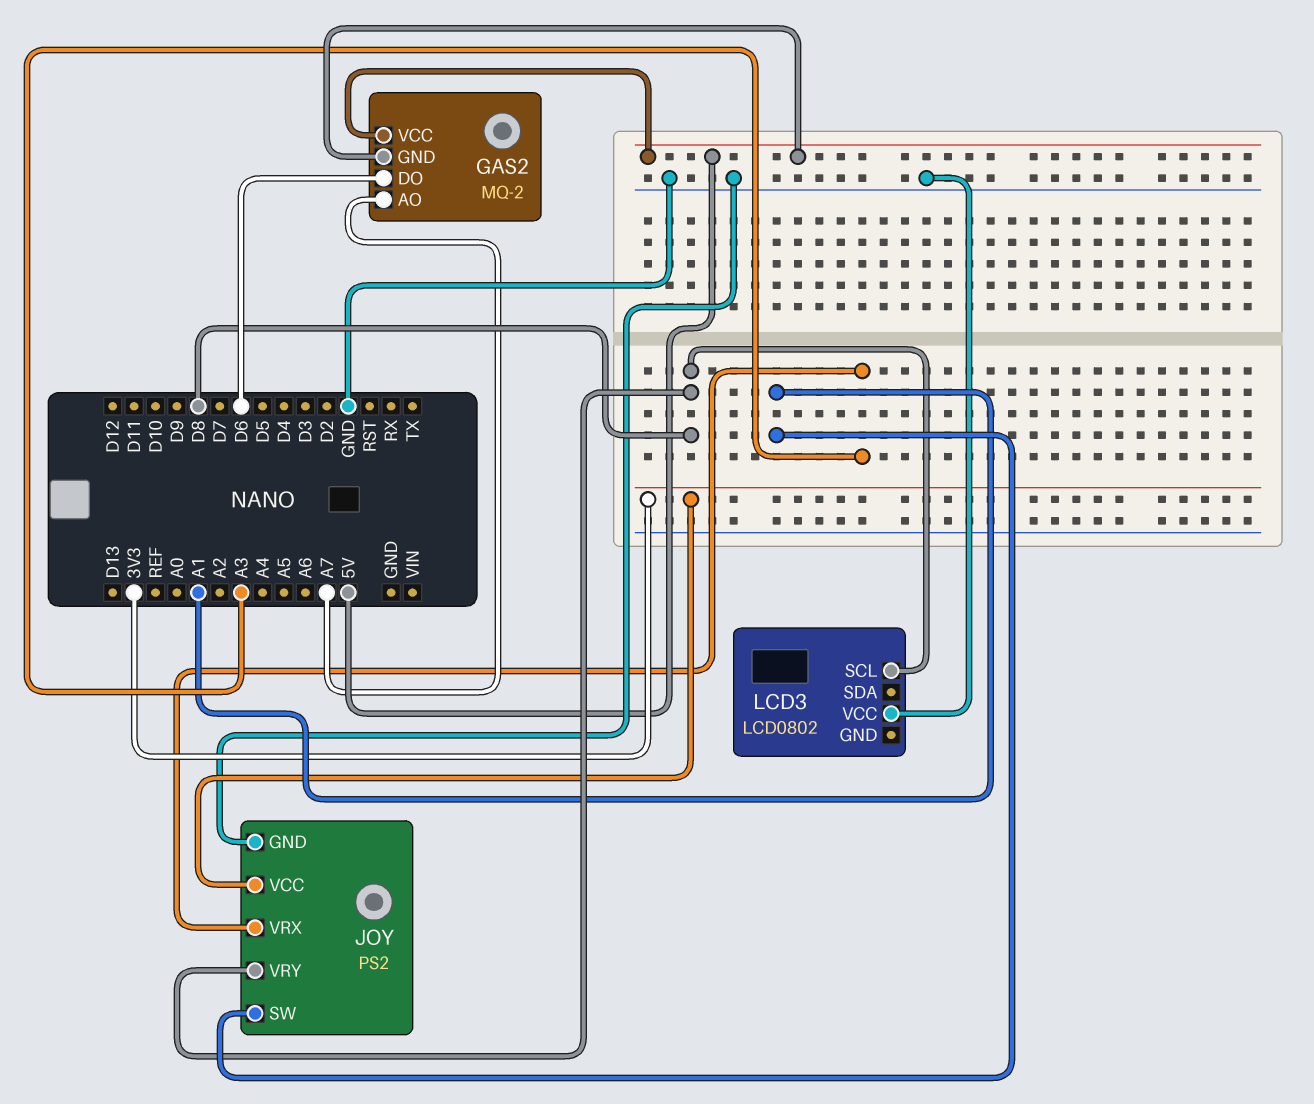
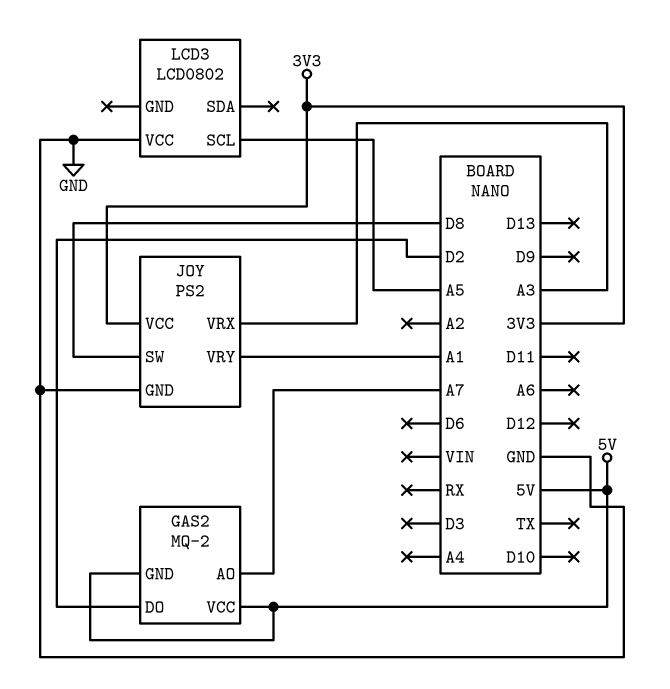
GAS2 pin DO: D6 -> D2
JOY pin SW: A1 -> D8
JOY pin VRY: D8 -> A1
LCD3 pin SCL: D8 -> A5

